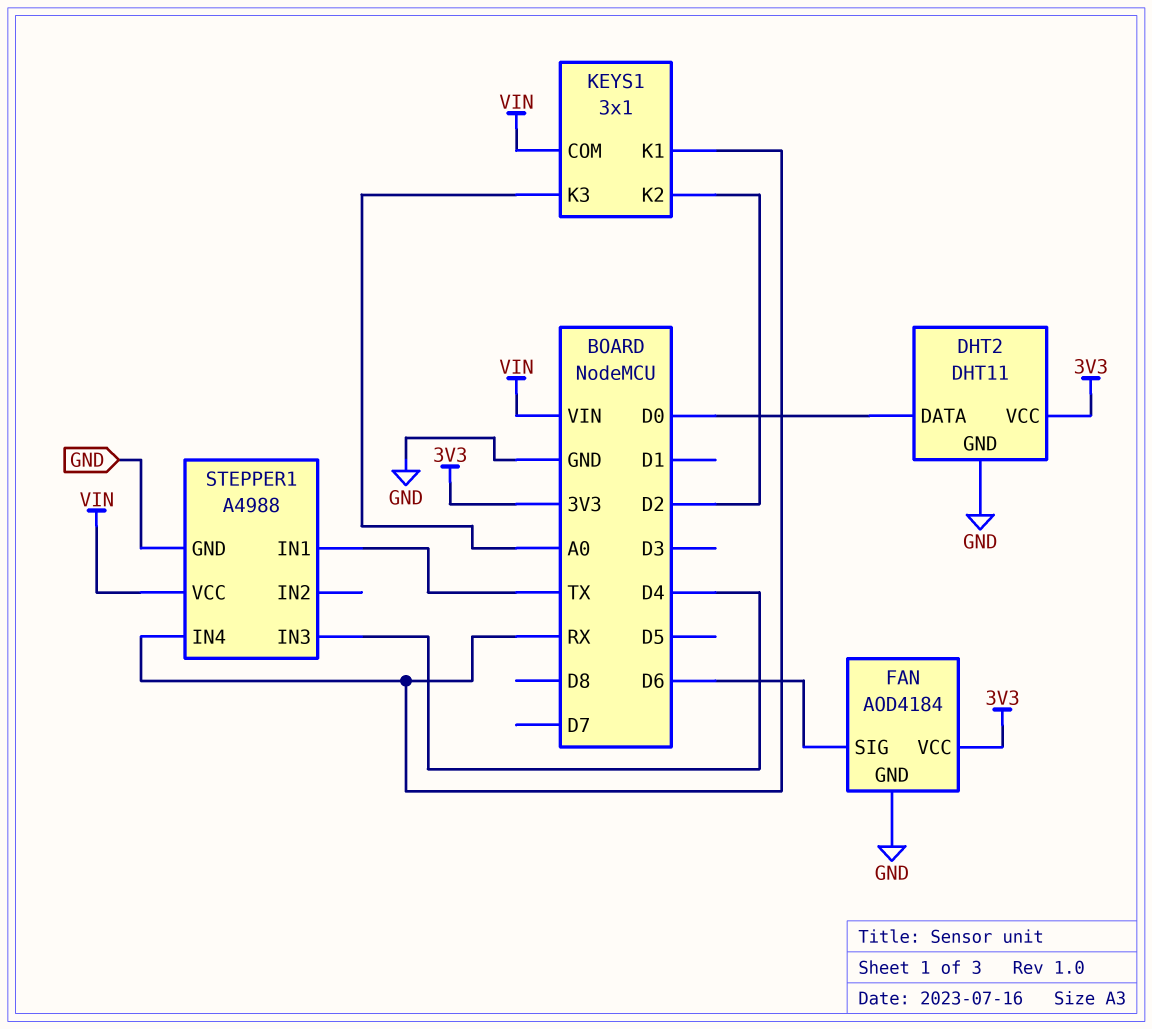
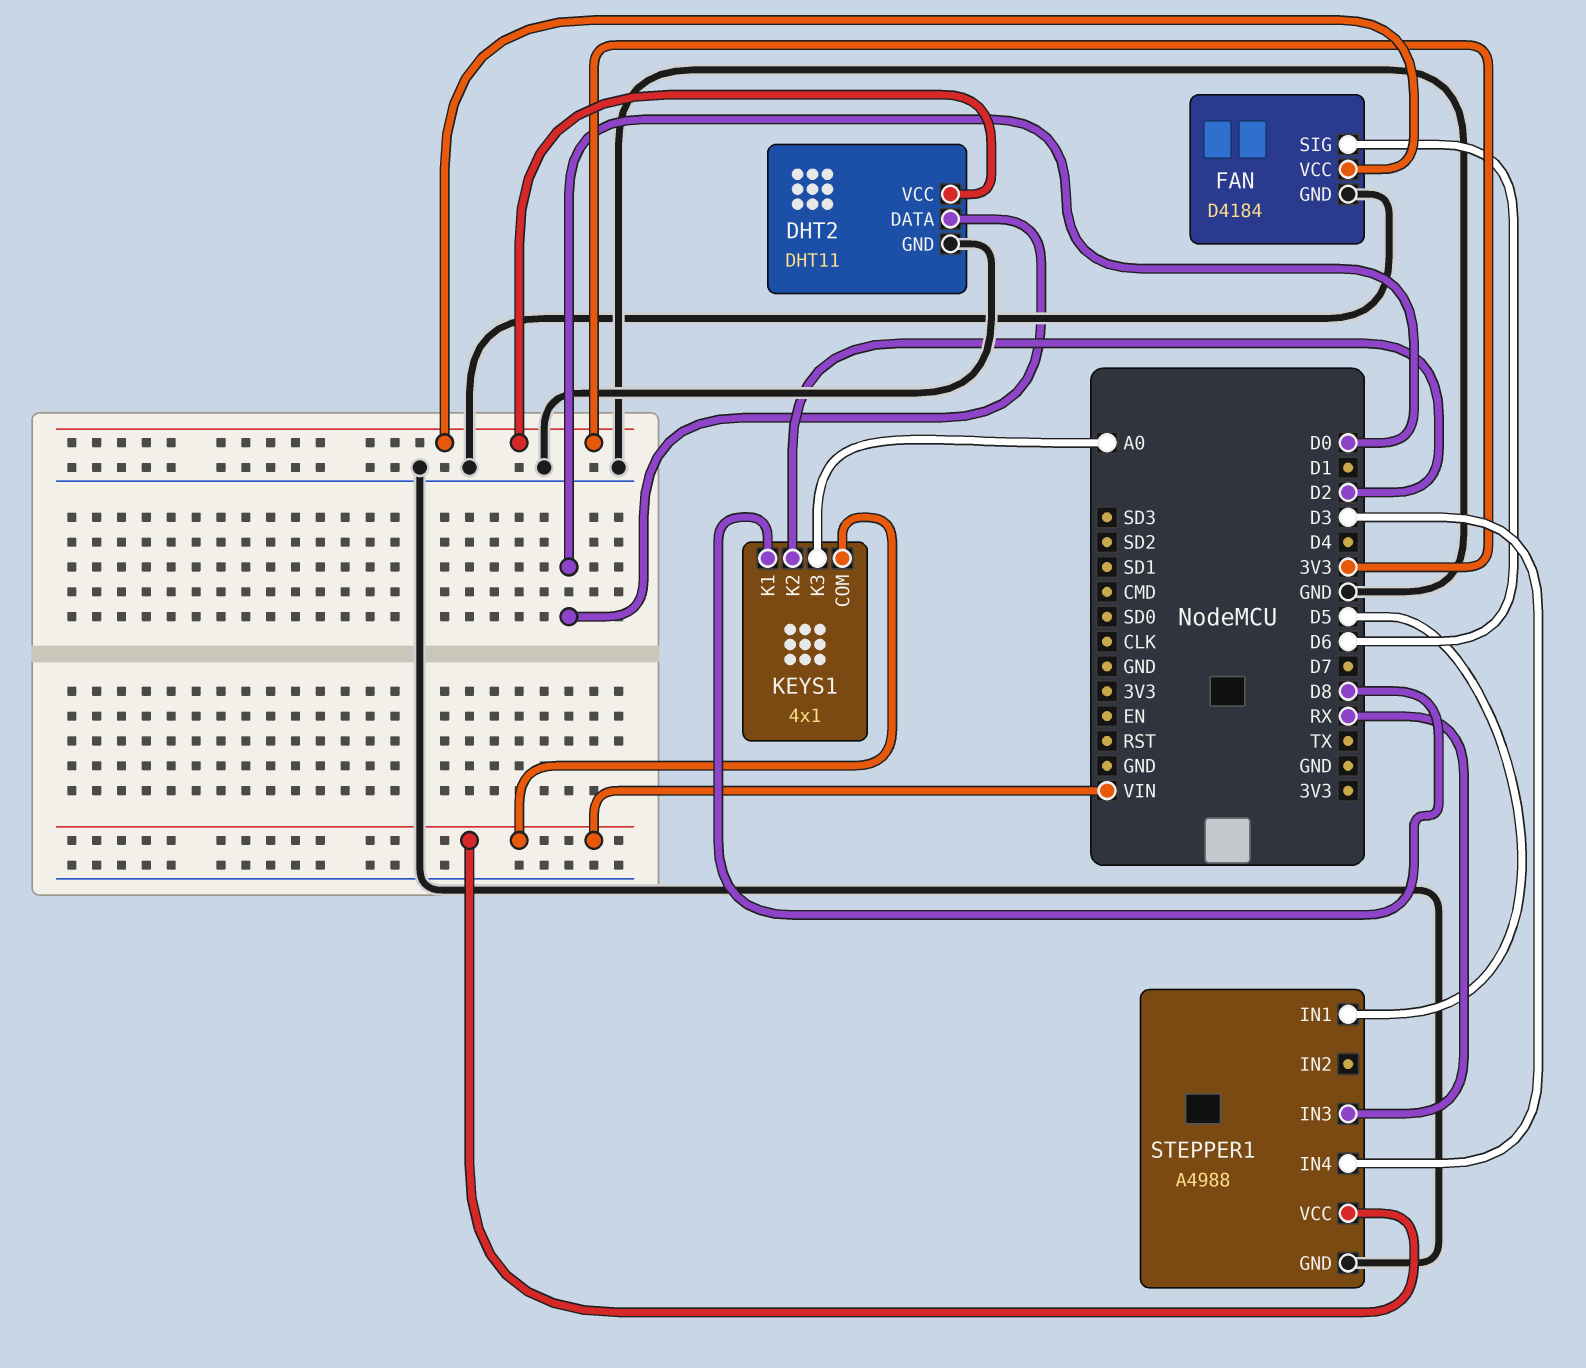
FAN: AOD4184 -> D4184
KEYS1: 3x1 -> 4x1
KEYS1 pin K1: RX -> D8
STEPPER1 pin IN1: TX -> D5
STEPPER1 pin IN3: D4 -> RX
STEPPER1 pin IN4: RX -> D3

